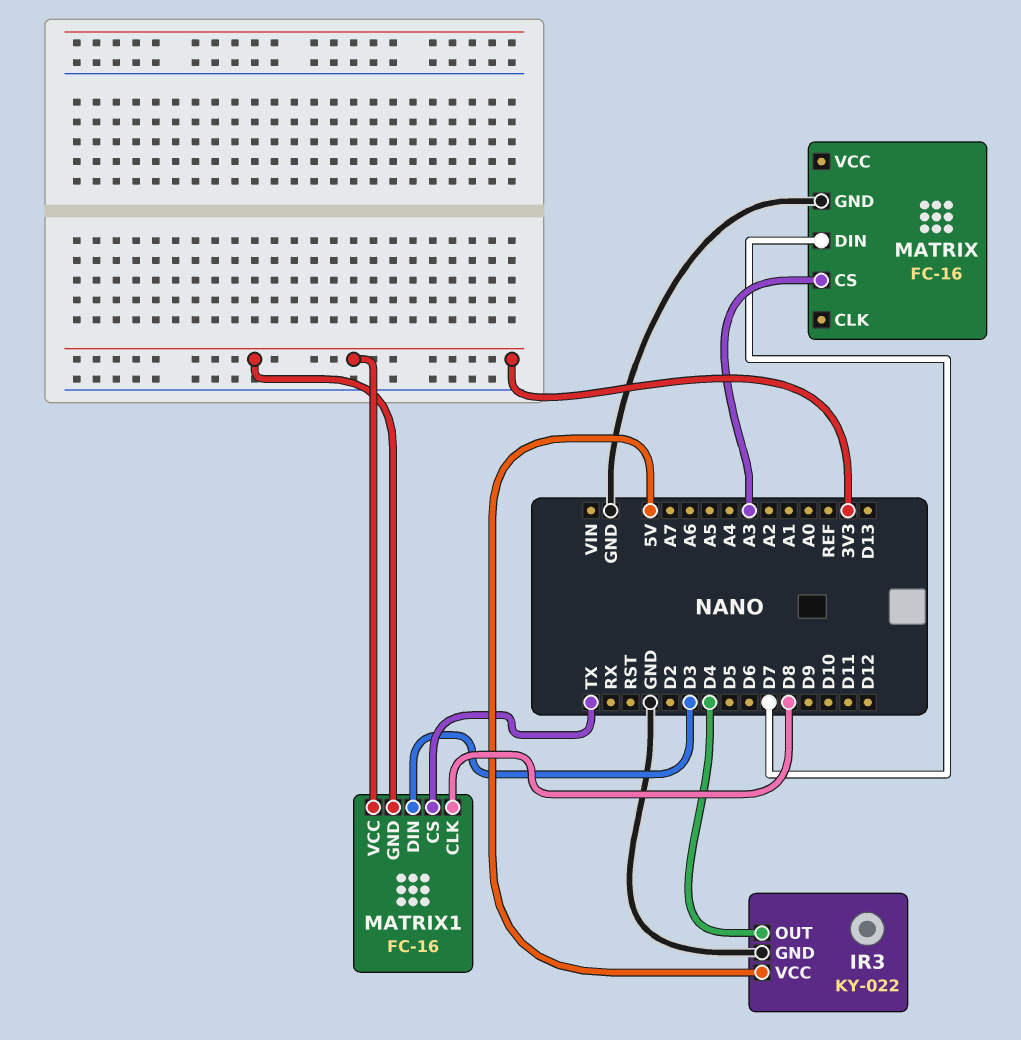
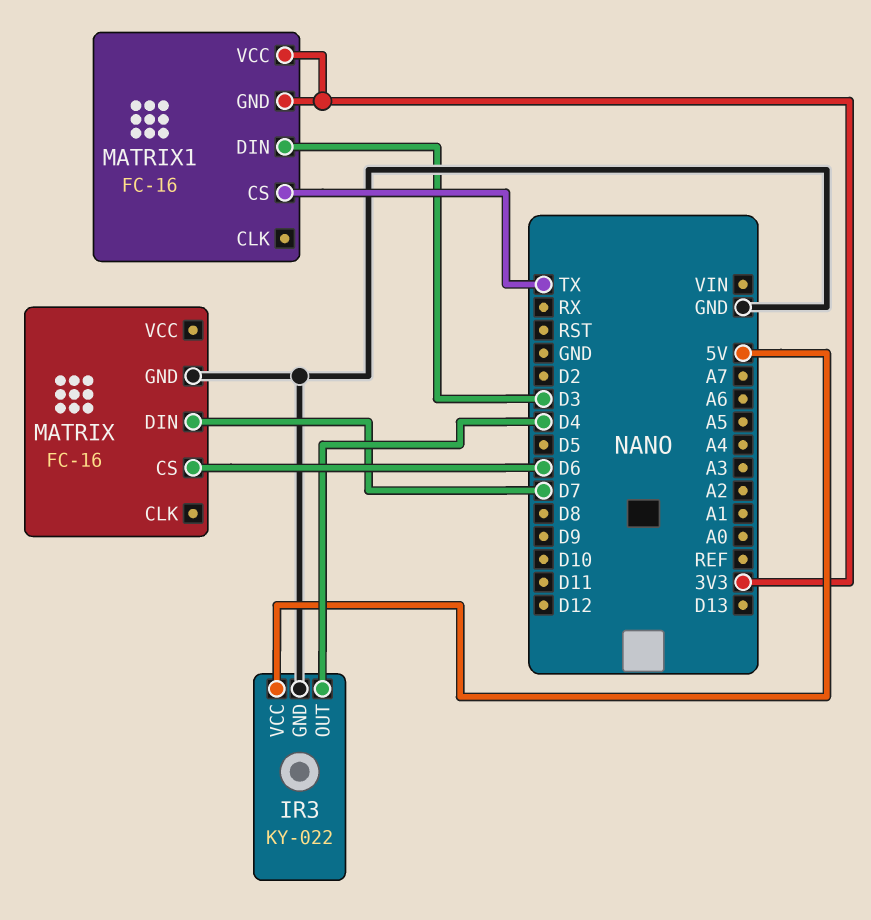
MATRIX pin CS: A3 -> D6
MATRIX1 pin CLK: D8 -> none

